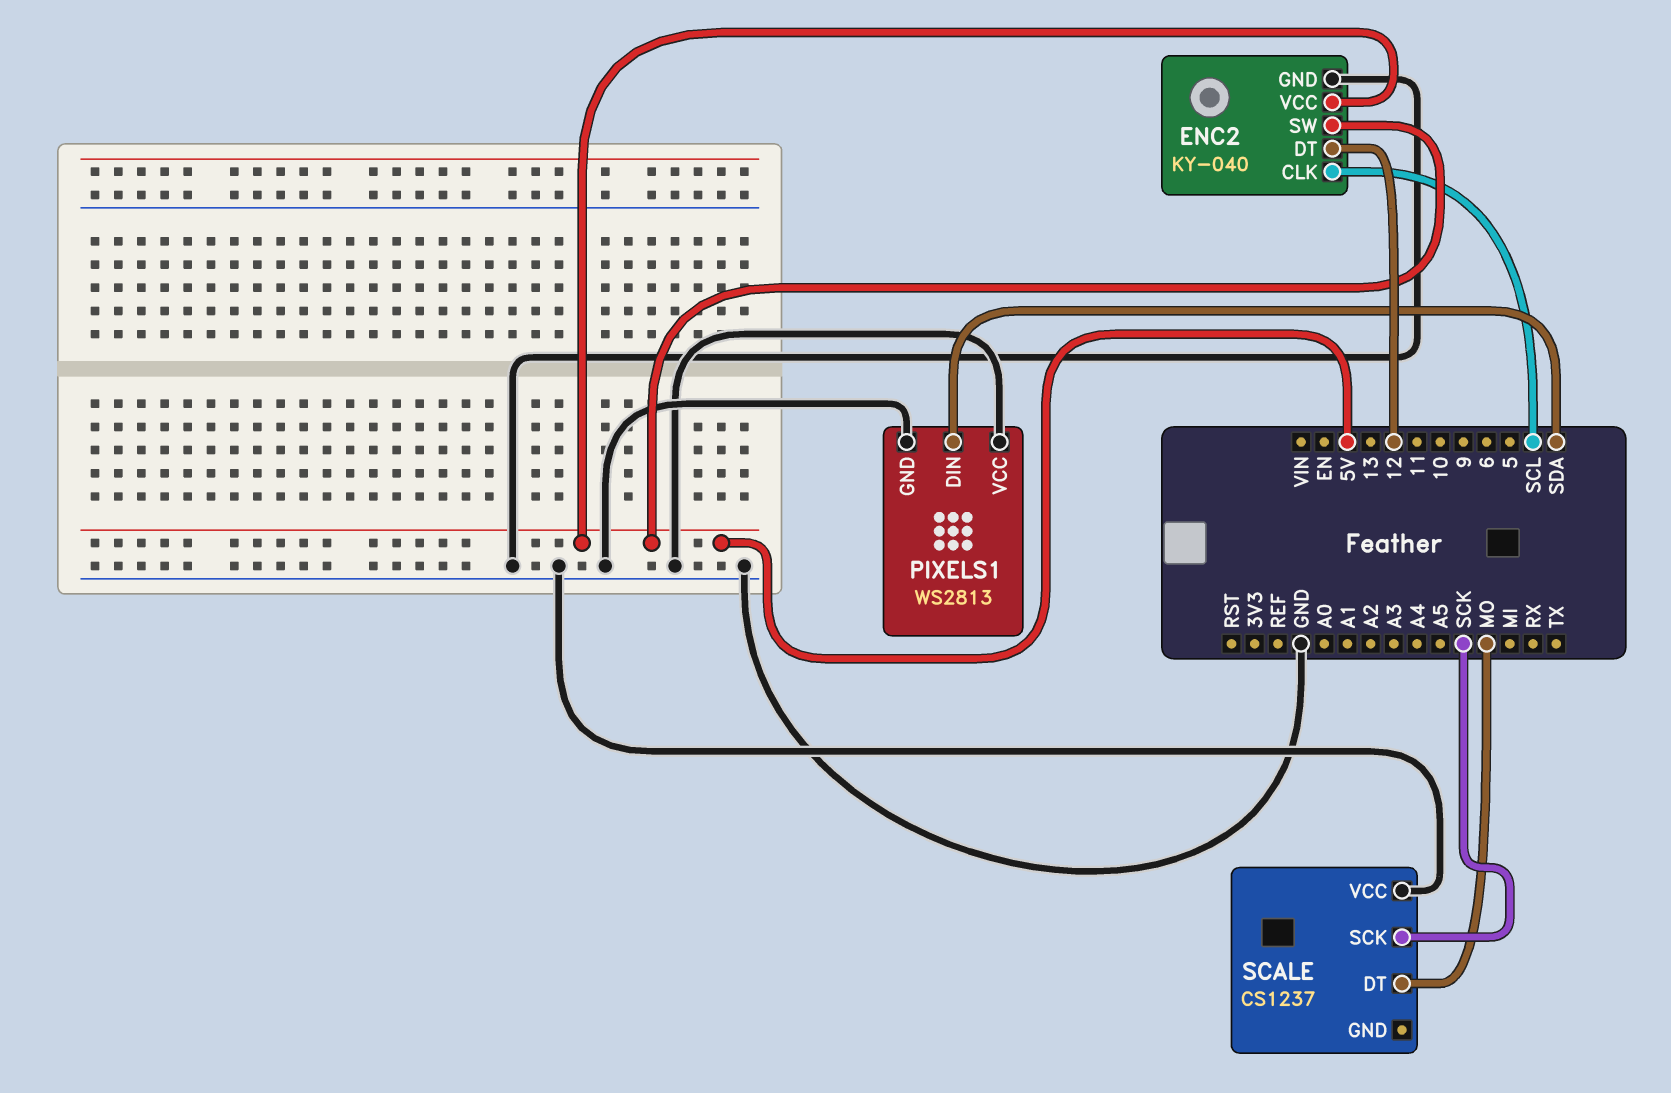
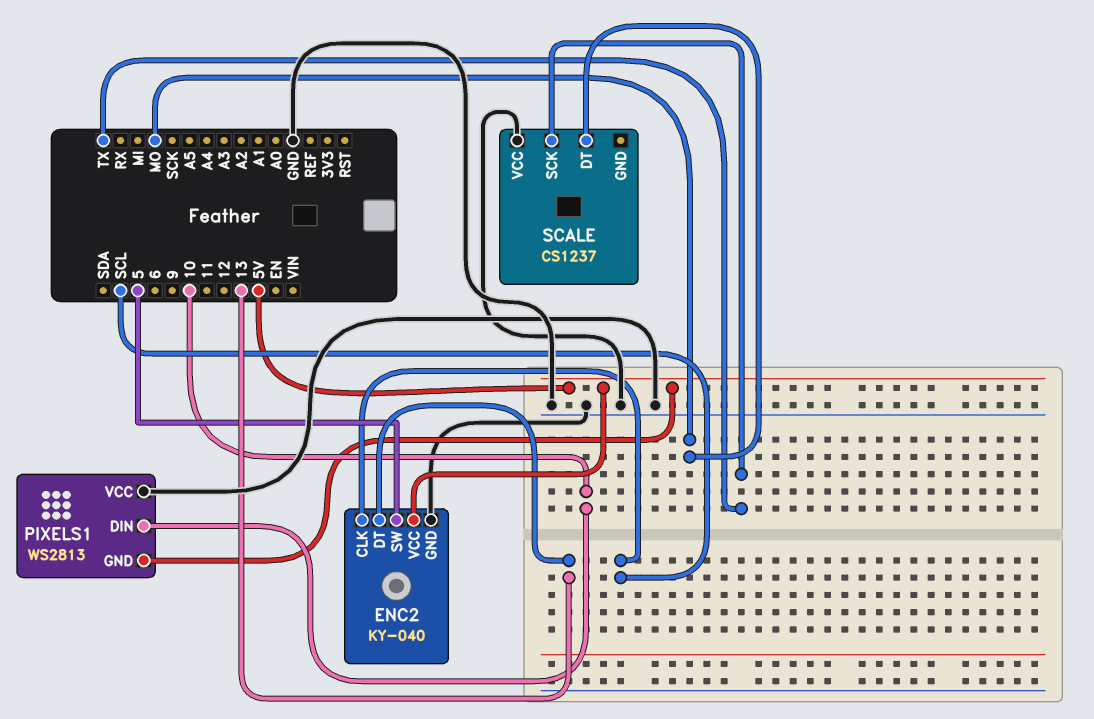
ENC2 pin DT: 12 -> 13
ENC2 pin SW: 5V -> 5
PIXELS1 pin DIN: SDA -> 10
PIXELS1 pin GND: GND -> 5V
SCALE pin SCK: SCK -> TX

